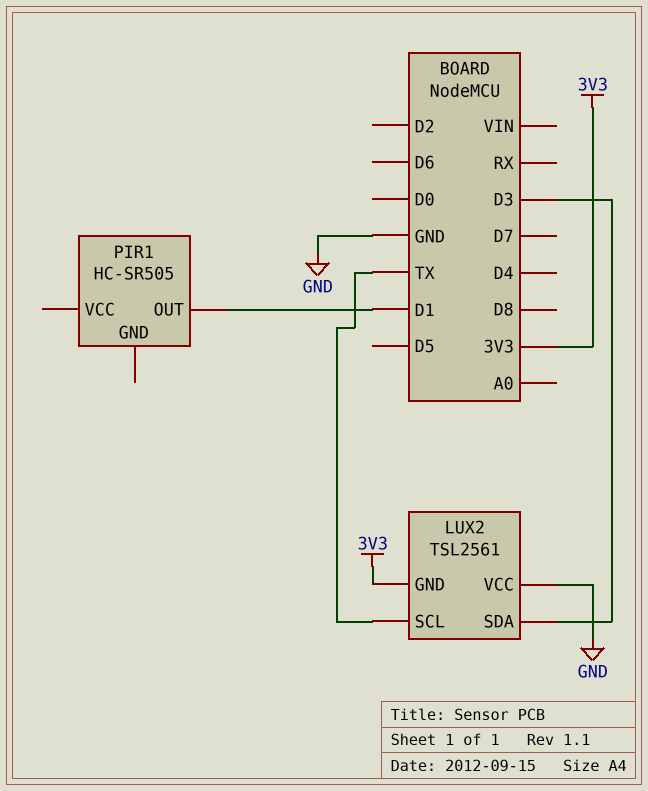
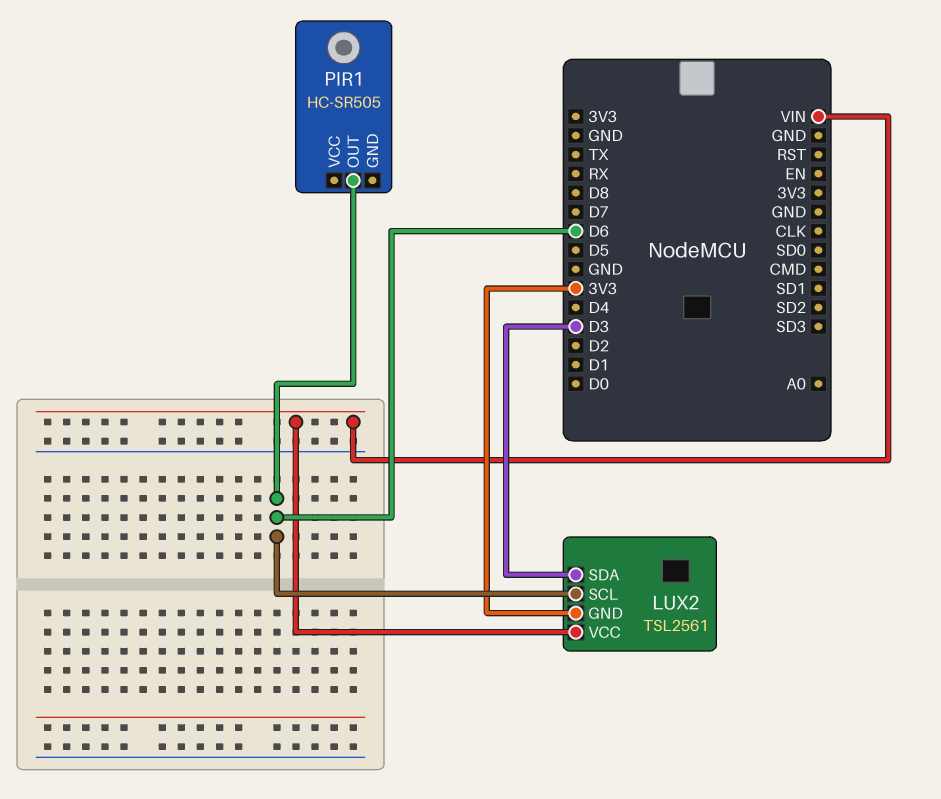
LUX2 pin SCL: TX -> D6
LUX2 pin VCC: GND -> VIN
PIR1 pin OUT: D1 -> D6

